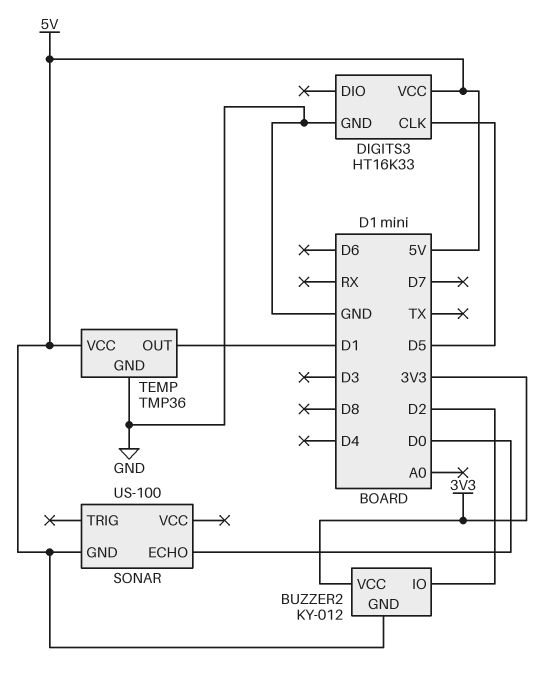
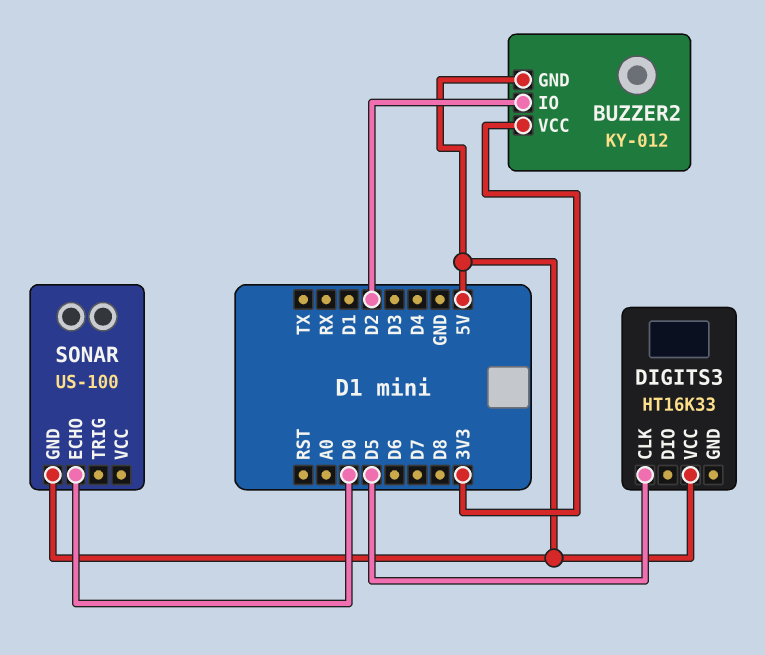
DIGITS3 pin GND: GND -> none
TEMP: TMP36 -> none
TEMP pin GND: GND -> none
TEMP pin OUT: D1 -> none
TEMP pin VCC: 5V -> none

